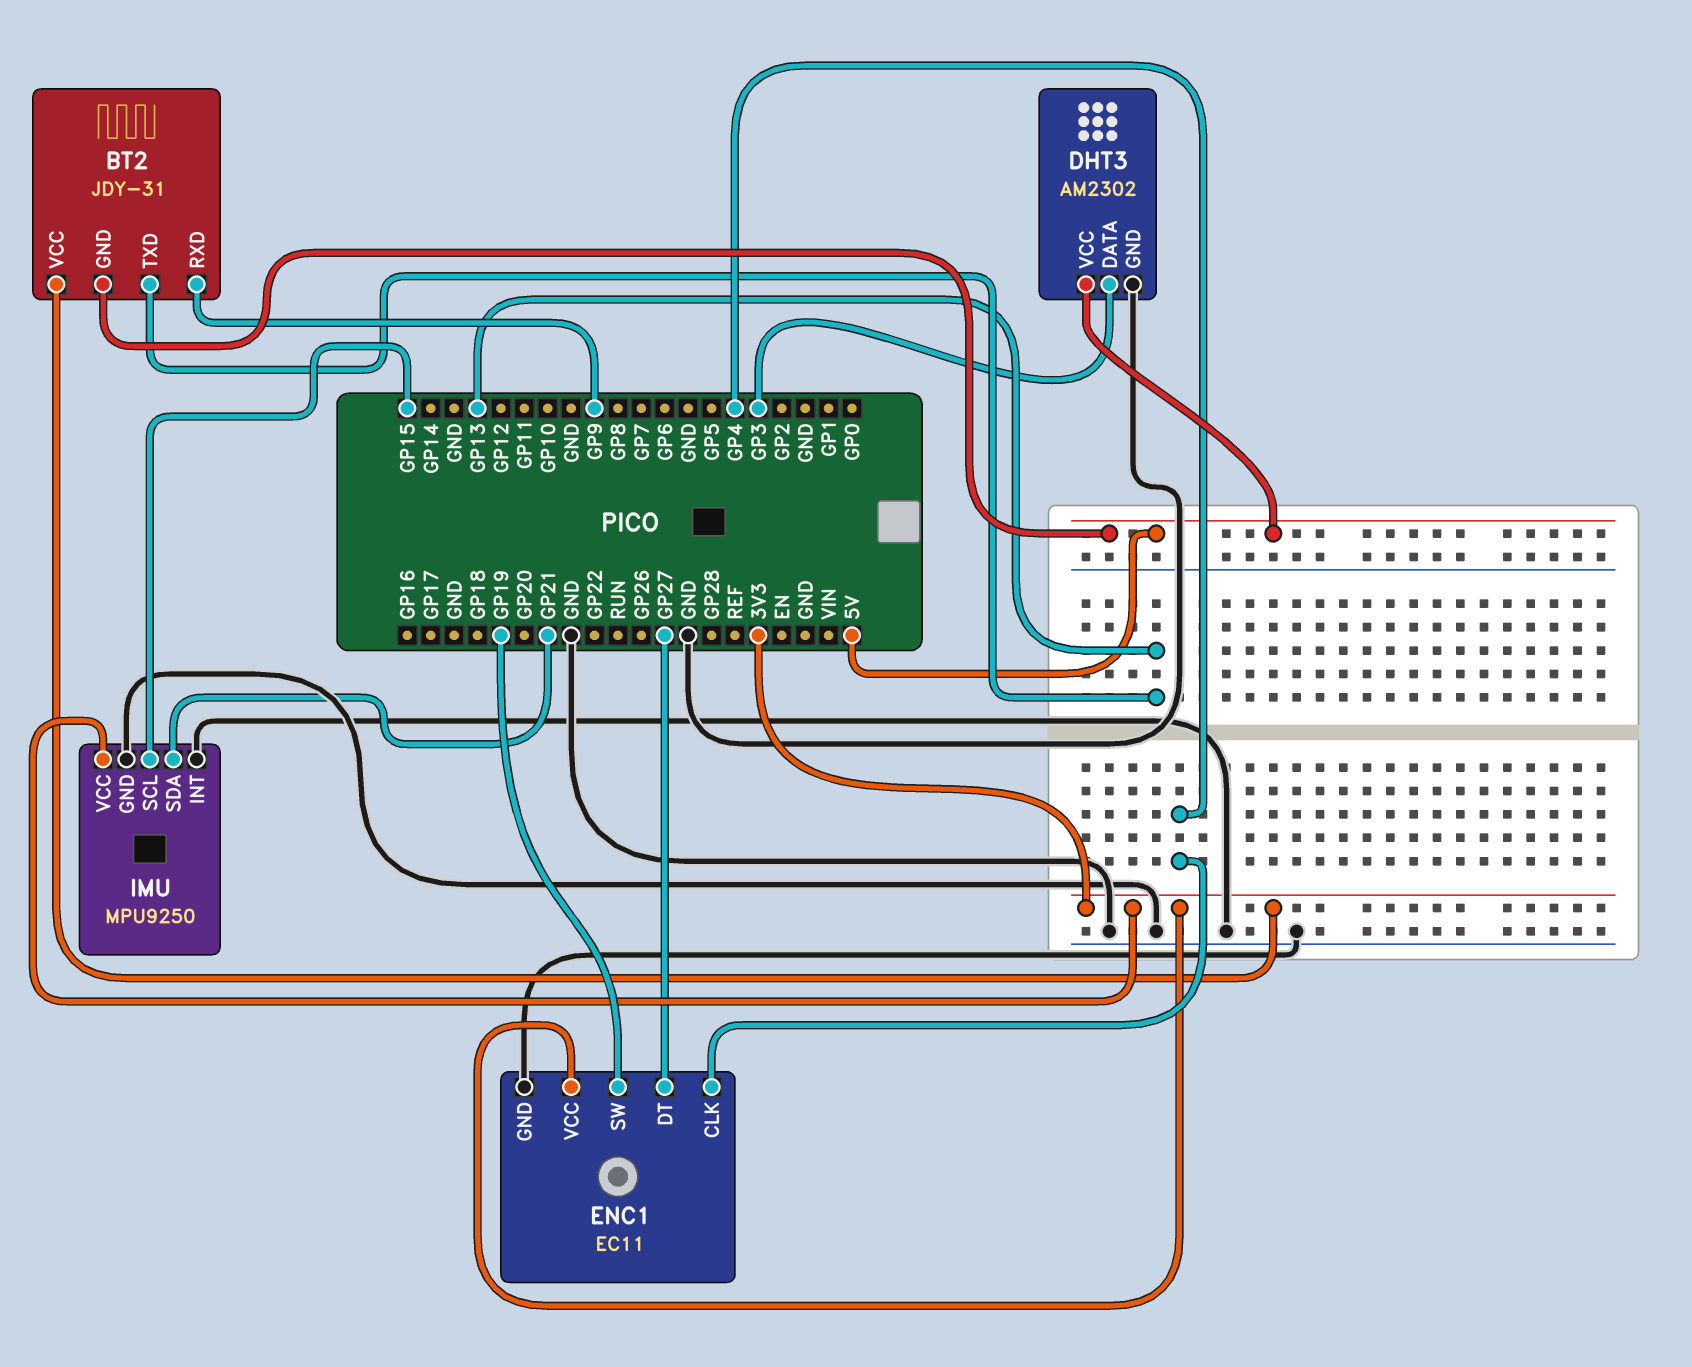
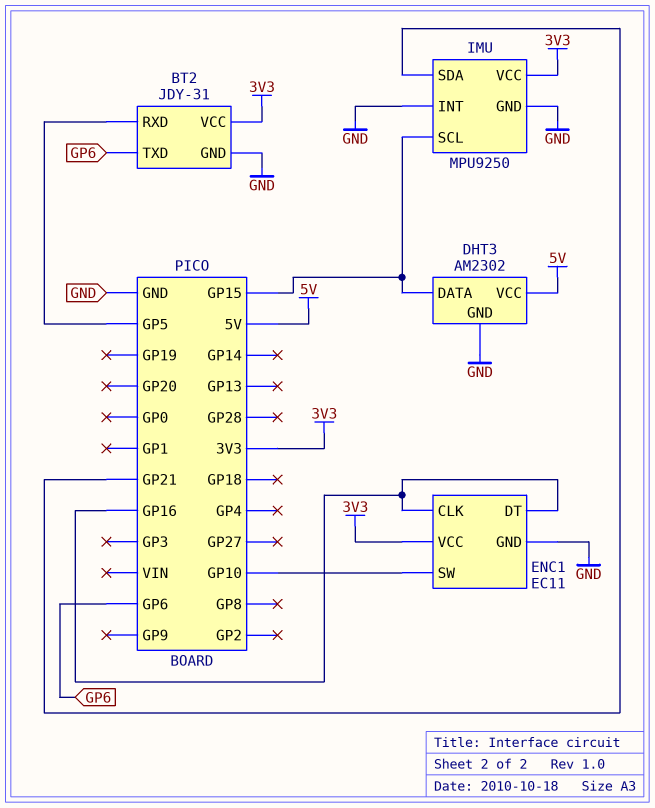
BT2 pin GND: 5V -> GND
BT2 pin RXD: GP9 -> GP5
BT2 pin TXD: GP13 -> GP6
DHT3 pin DATA: GP3 -> GP15
ENC1 pin CLK: GP4 -> GP16
ENC1 pin DT: GP27 -> GP16
ENC1 pin SW: GP19 -> GP10

